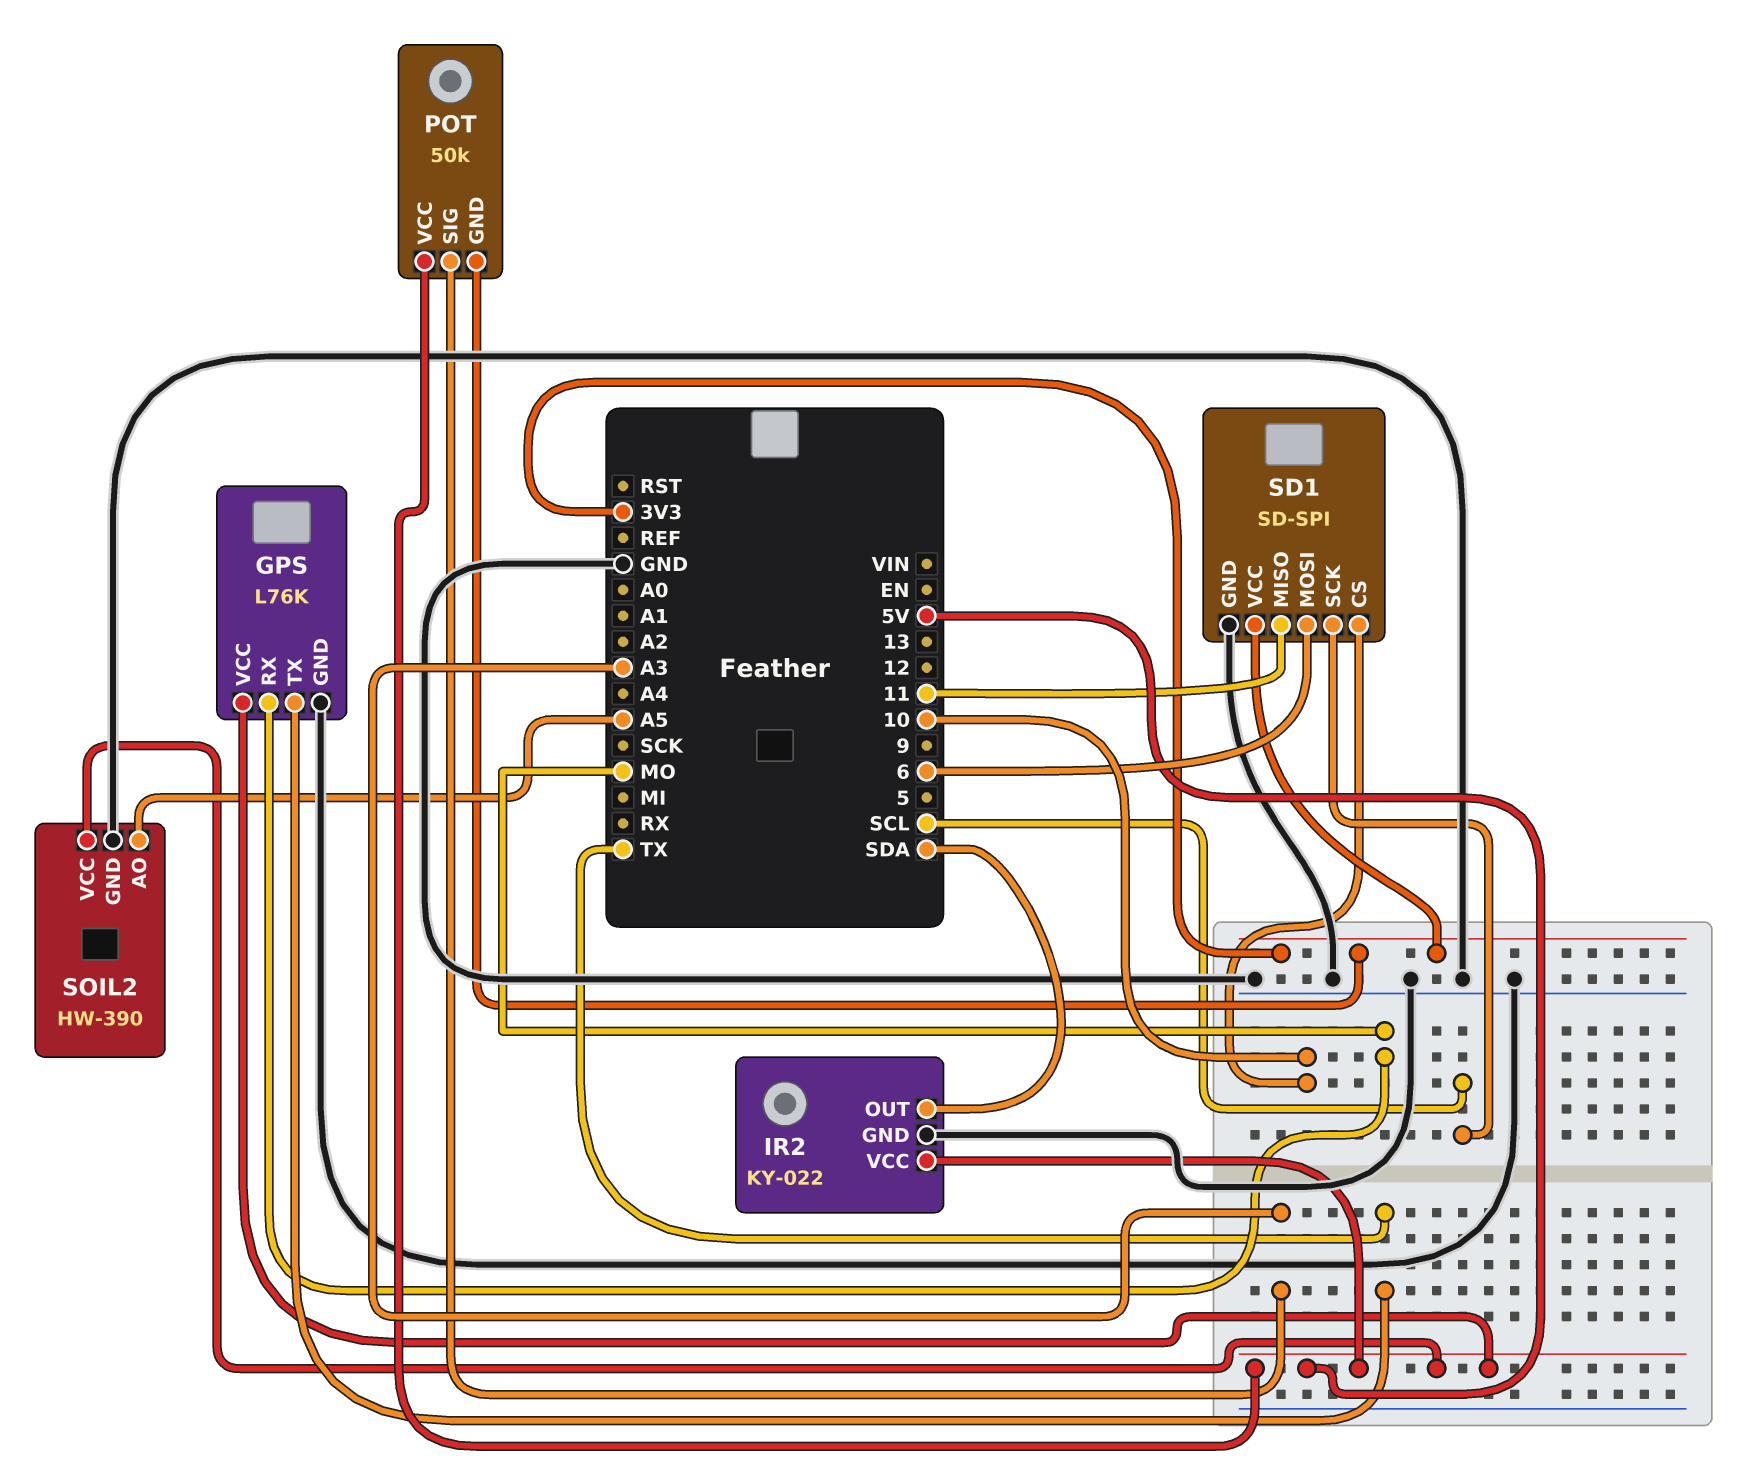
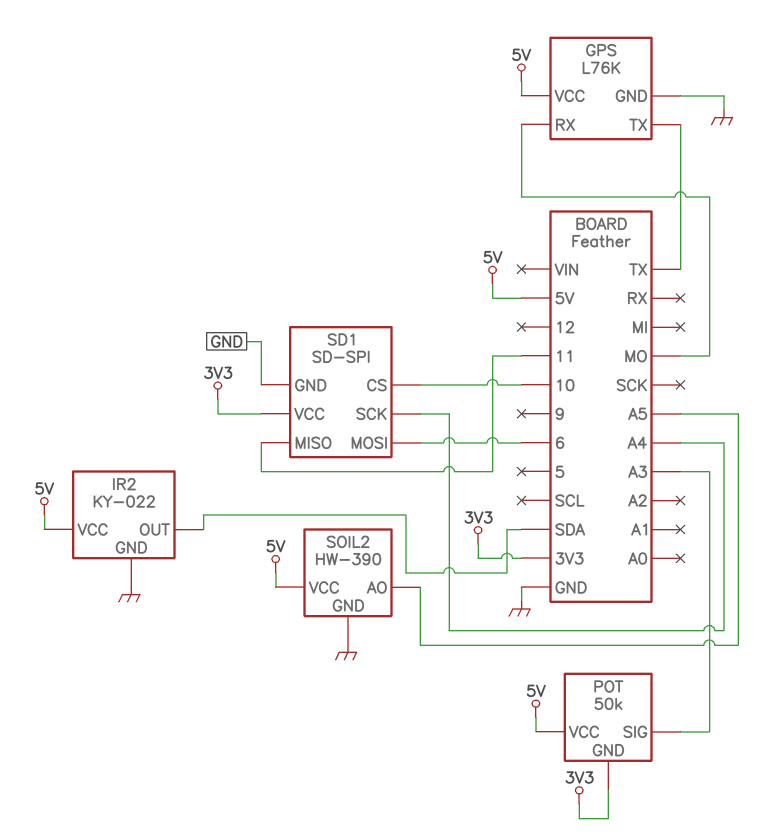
SD1 pin SCK: SCL -> A4

